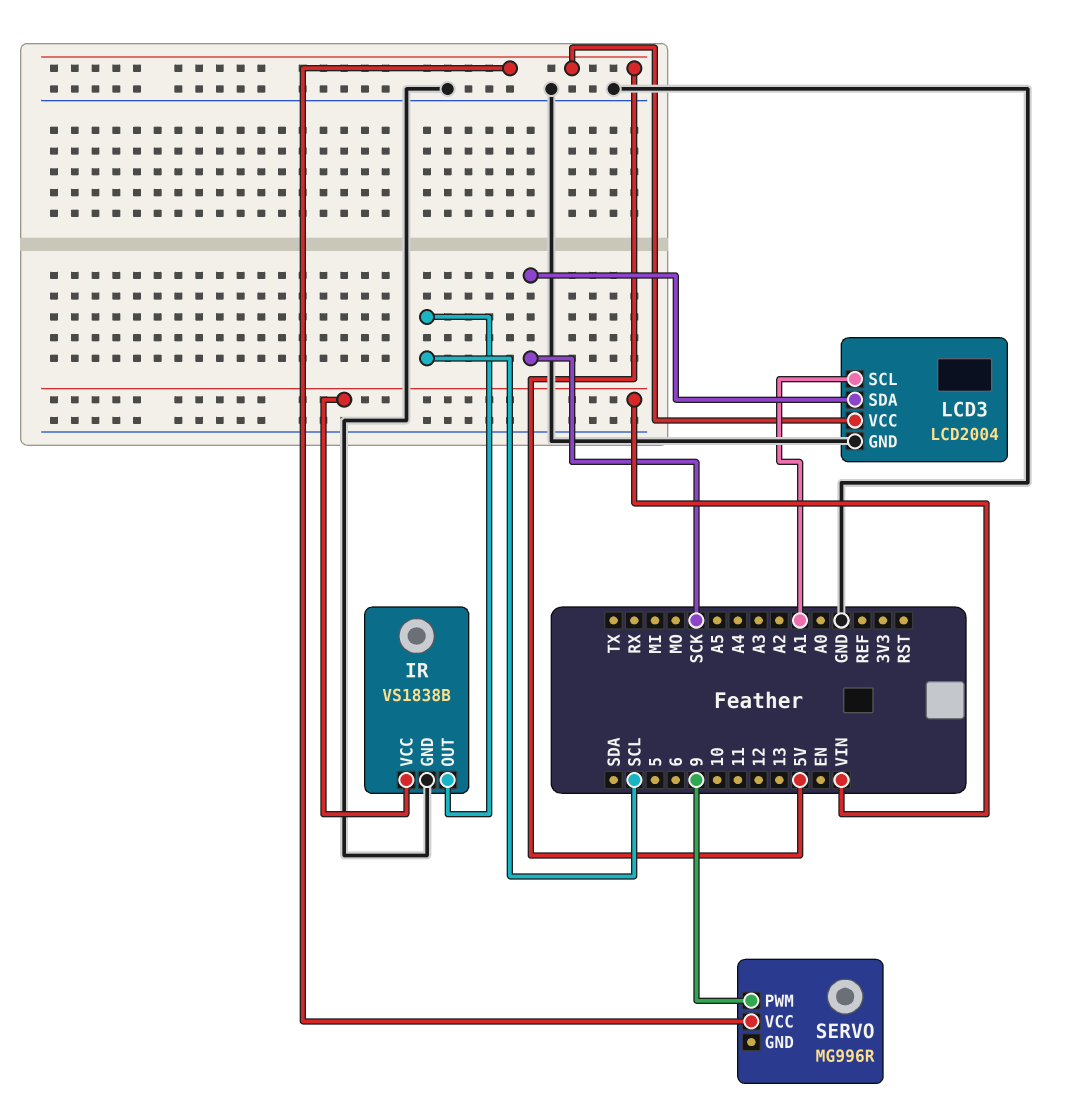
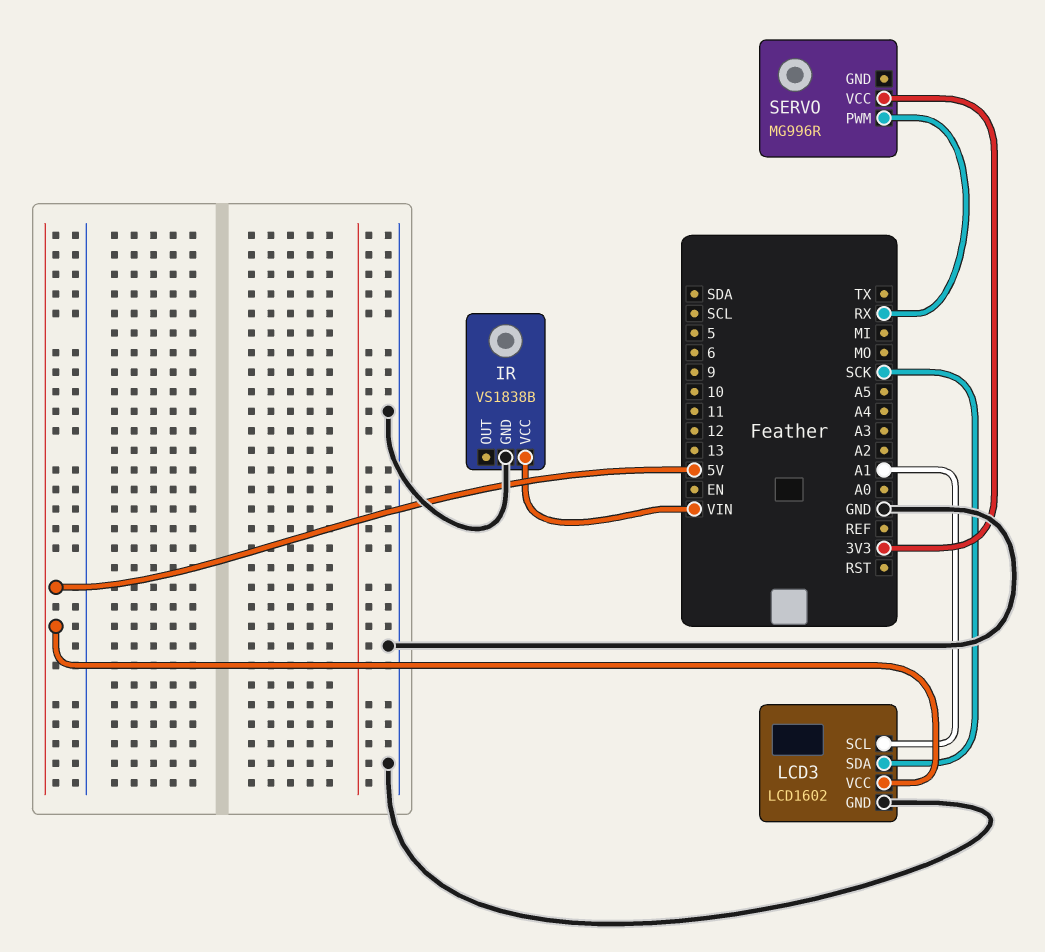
IR pin OUT: SCL -> none
LCD3: LCD2004 -> LCD1602
SERVO pin PWM: 9 -> RX
SERVO pin VCC: 5V -> 3V3

